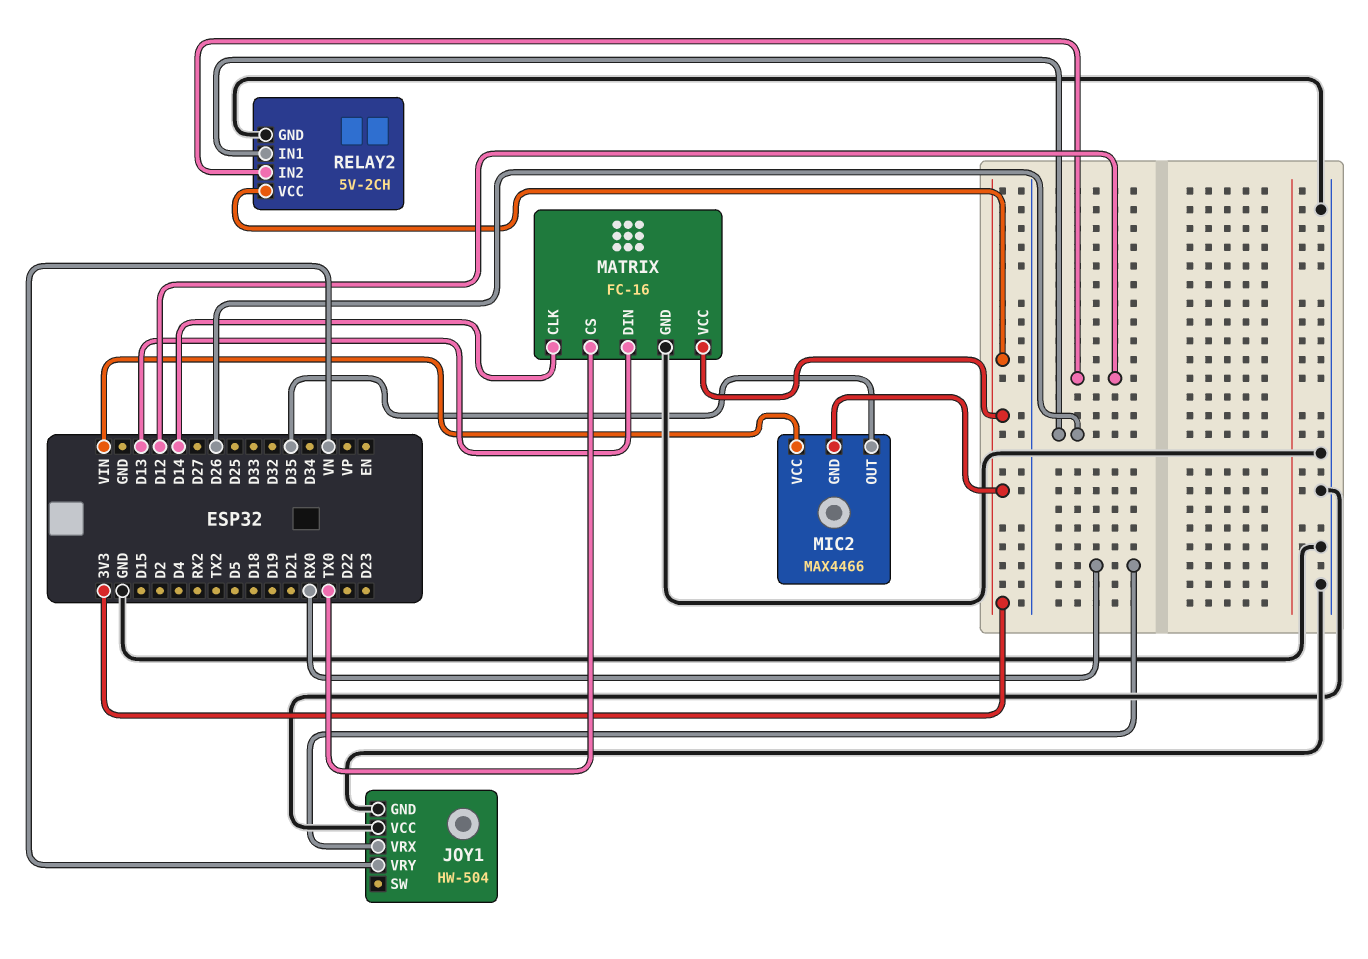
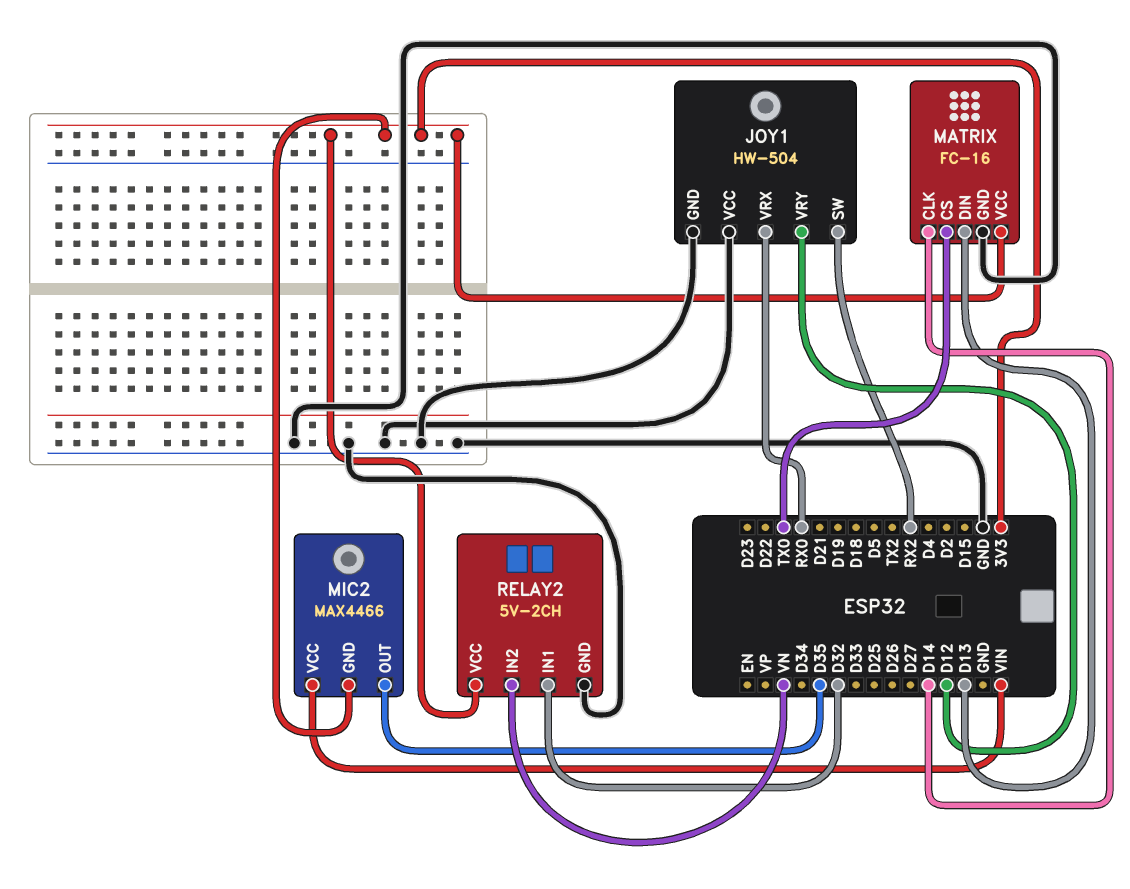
JOY1 pin SW: none -> RX2
JOY1 pin VRY: VN -> D12
RELAY2 pin IN1: D26 -> D32
RELAY2 pin IN2: D12 -> VN

